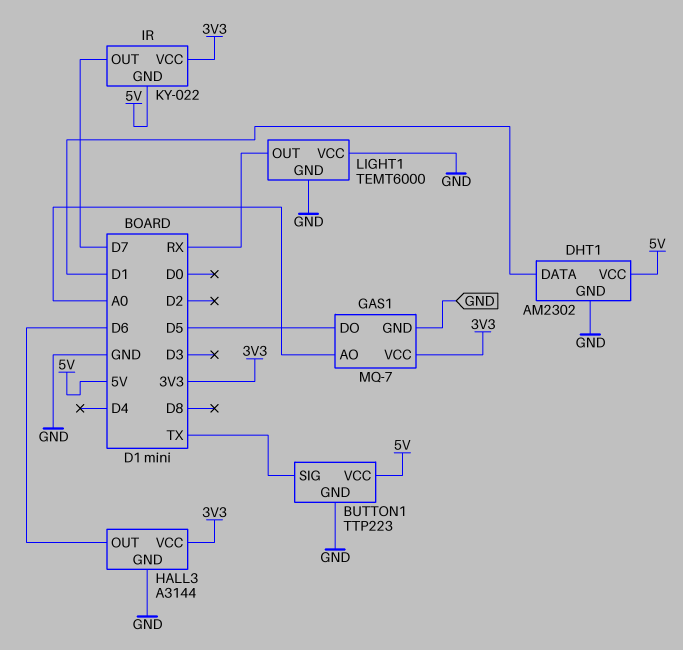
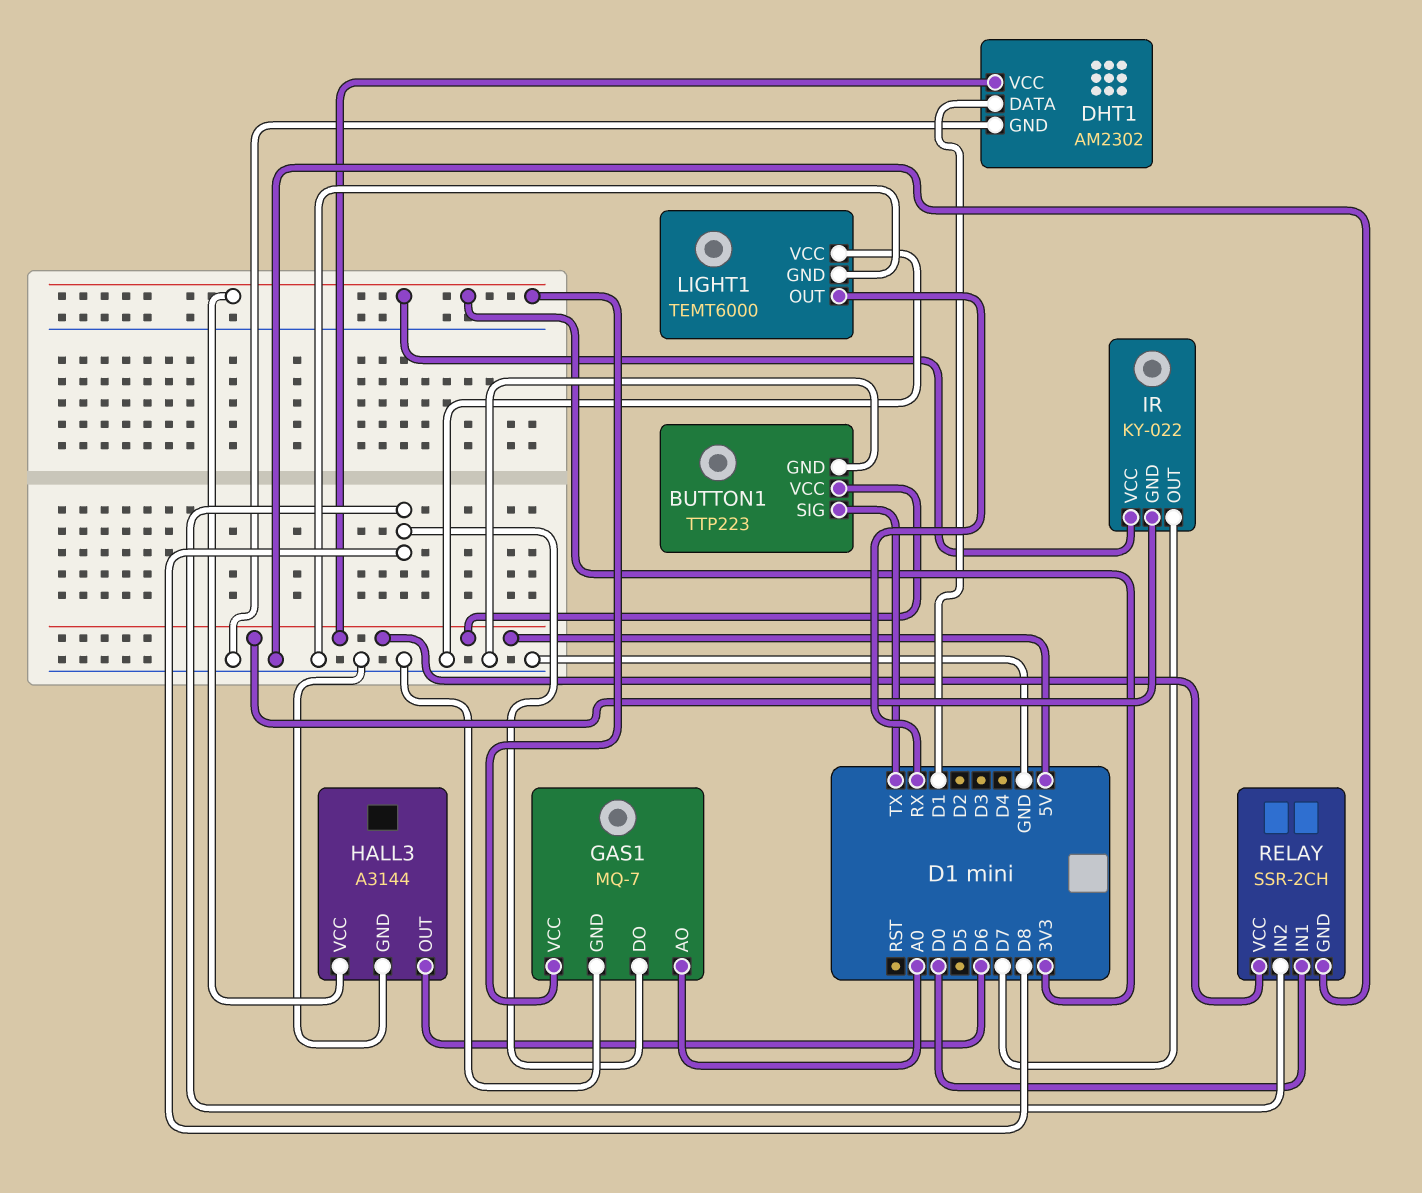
GAS1 pin DO: D5 -> D8
RELAY: none -> SSR-2CH
RELAY pin GND: none -> GND
RELAY pin IN1: none -> D0
RELAY pin IN2: none -> D8
RELAY pin VCC: none -> 5V

